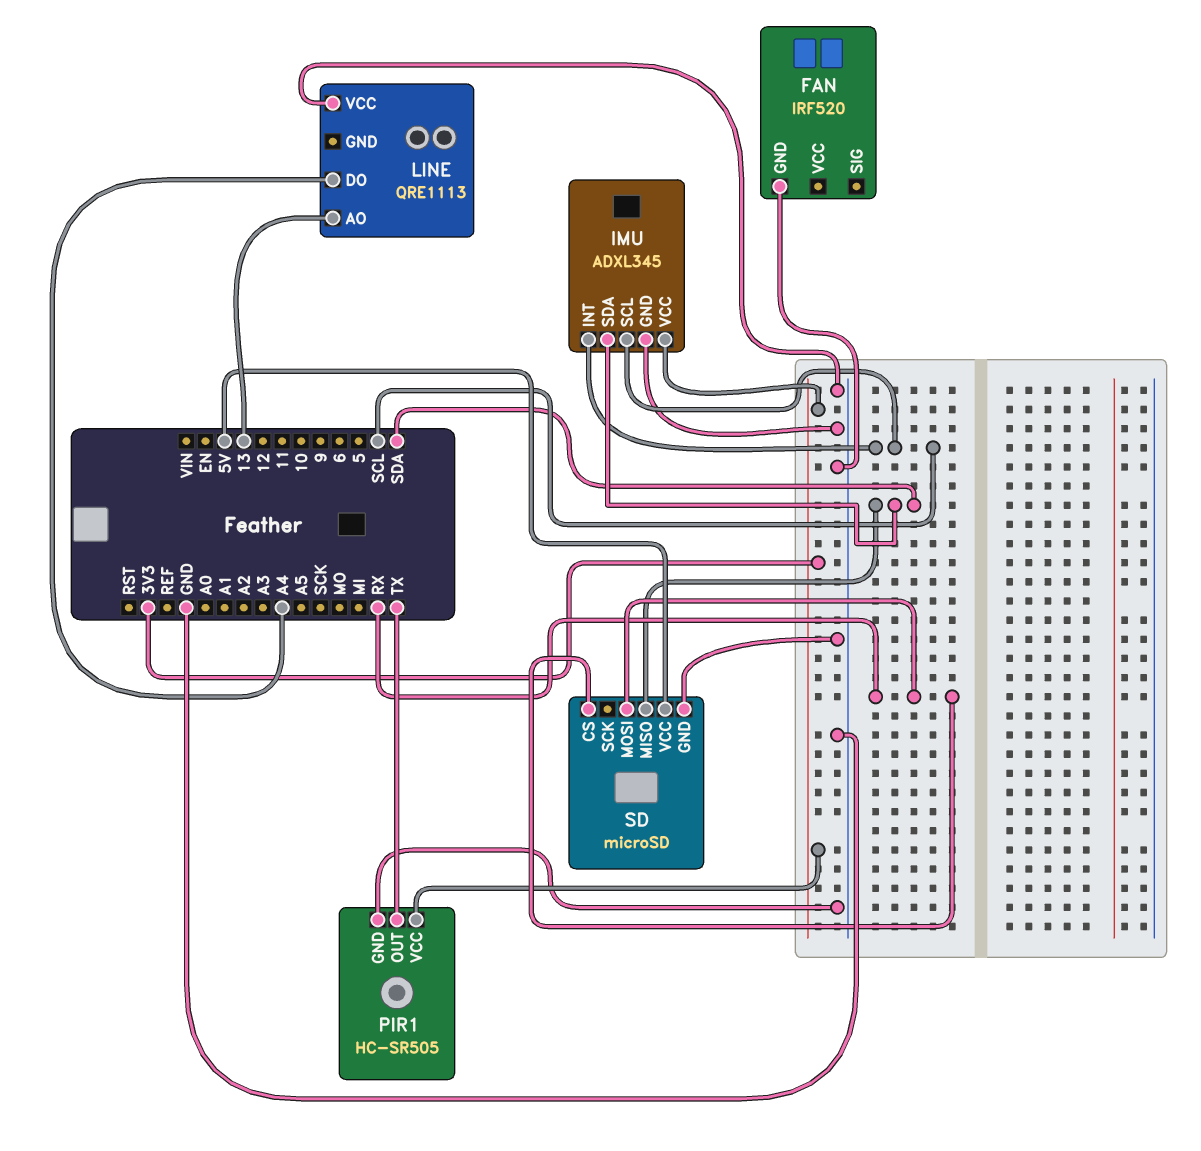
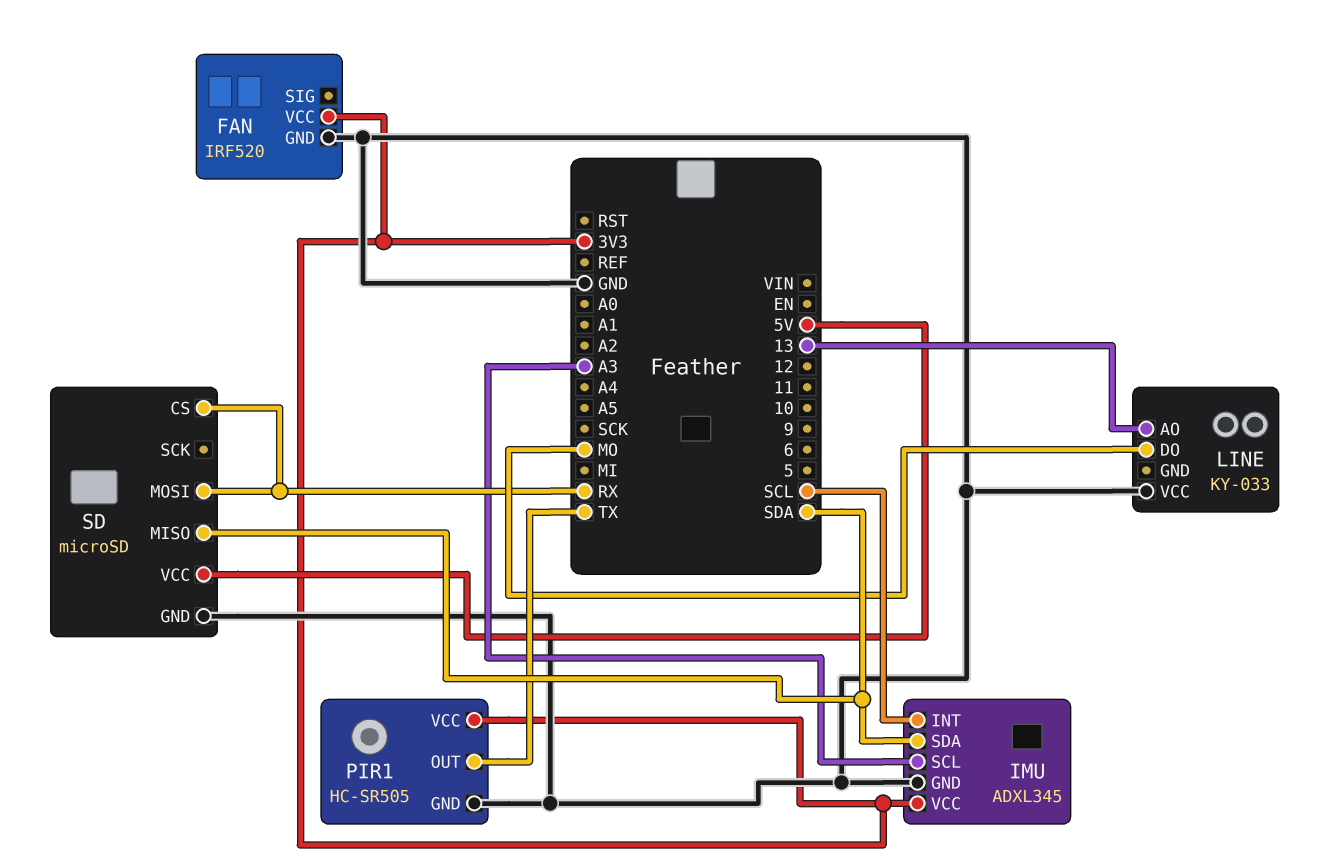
FAN pin VCC: none -> 3V3
IMU pin SCL: SCL -> A3
LINE: QRE1113 -> KY-033
LINE pin DO: A4 -> MO

